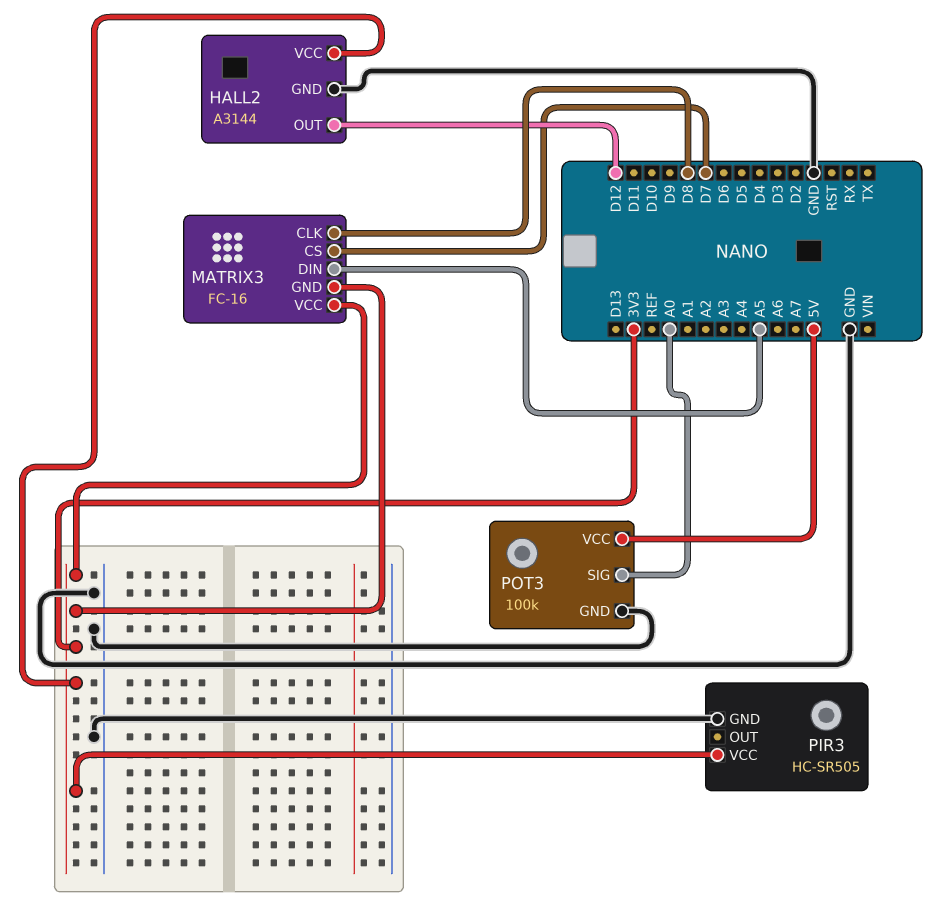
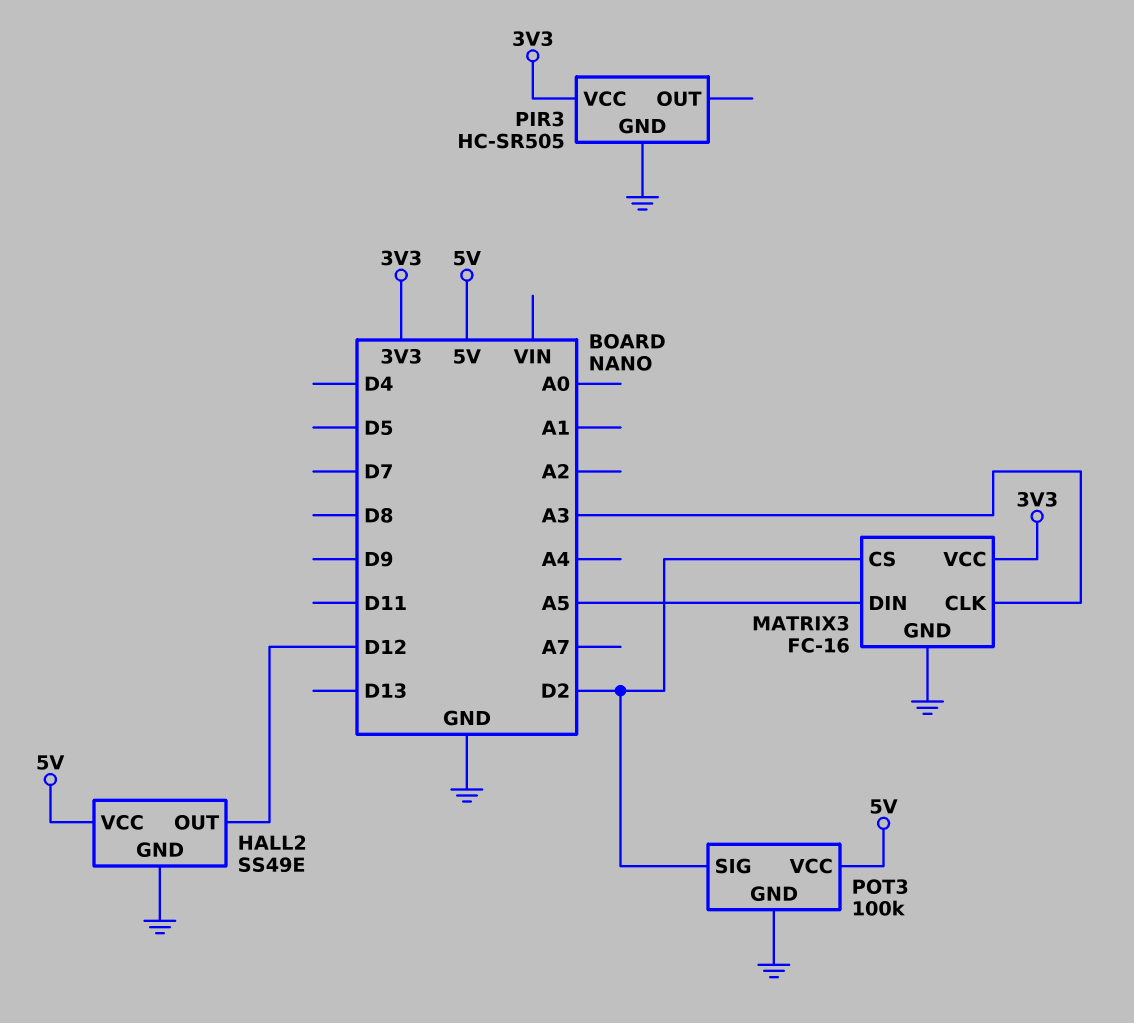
HALL2: A3144 -> SS49E
HALL2 pin VCC: 3V3 -> 5V
MATRIX3 pin CLK: D8 -> A3
MATRIX3 pin CS: D7 -> D2
MATRIX3 pin GND: 3V3 -> GND
POT3 pin SIG: A0 -> D2

